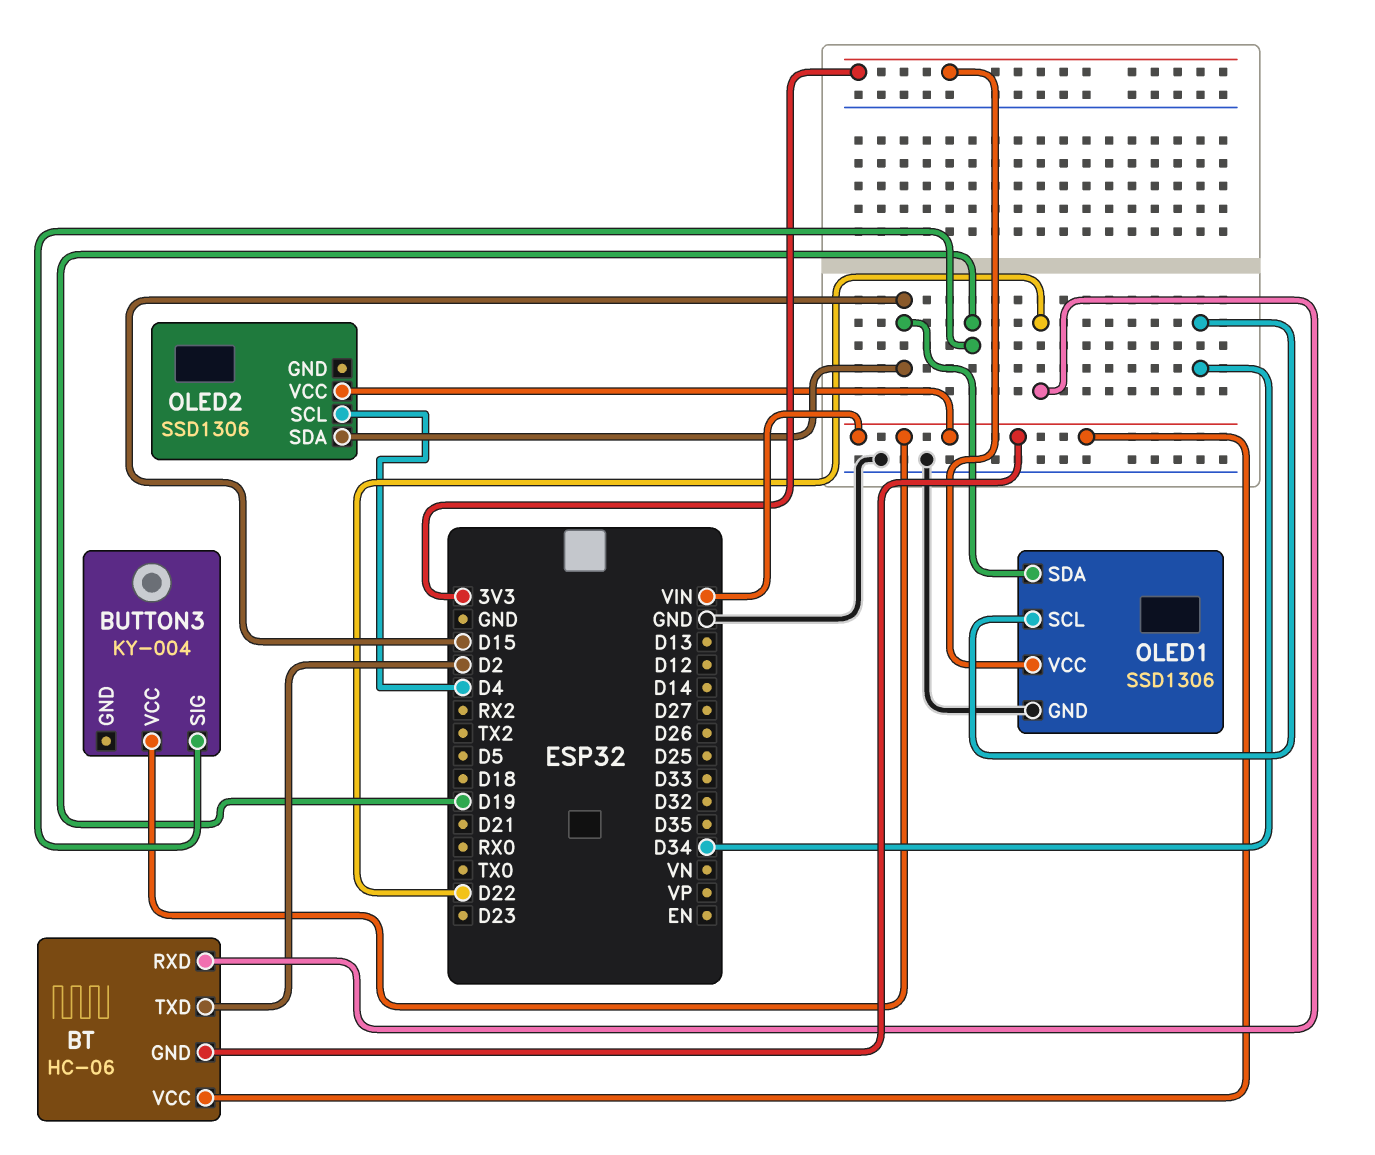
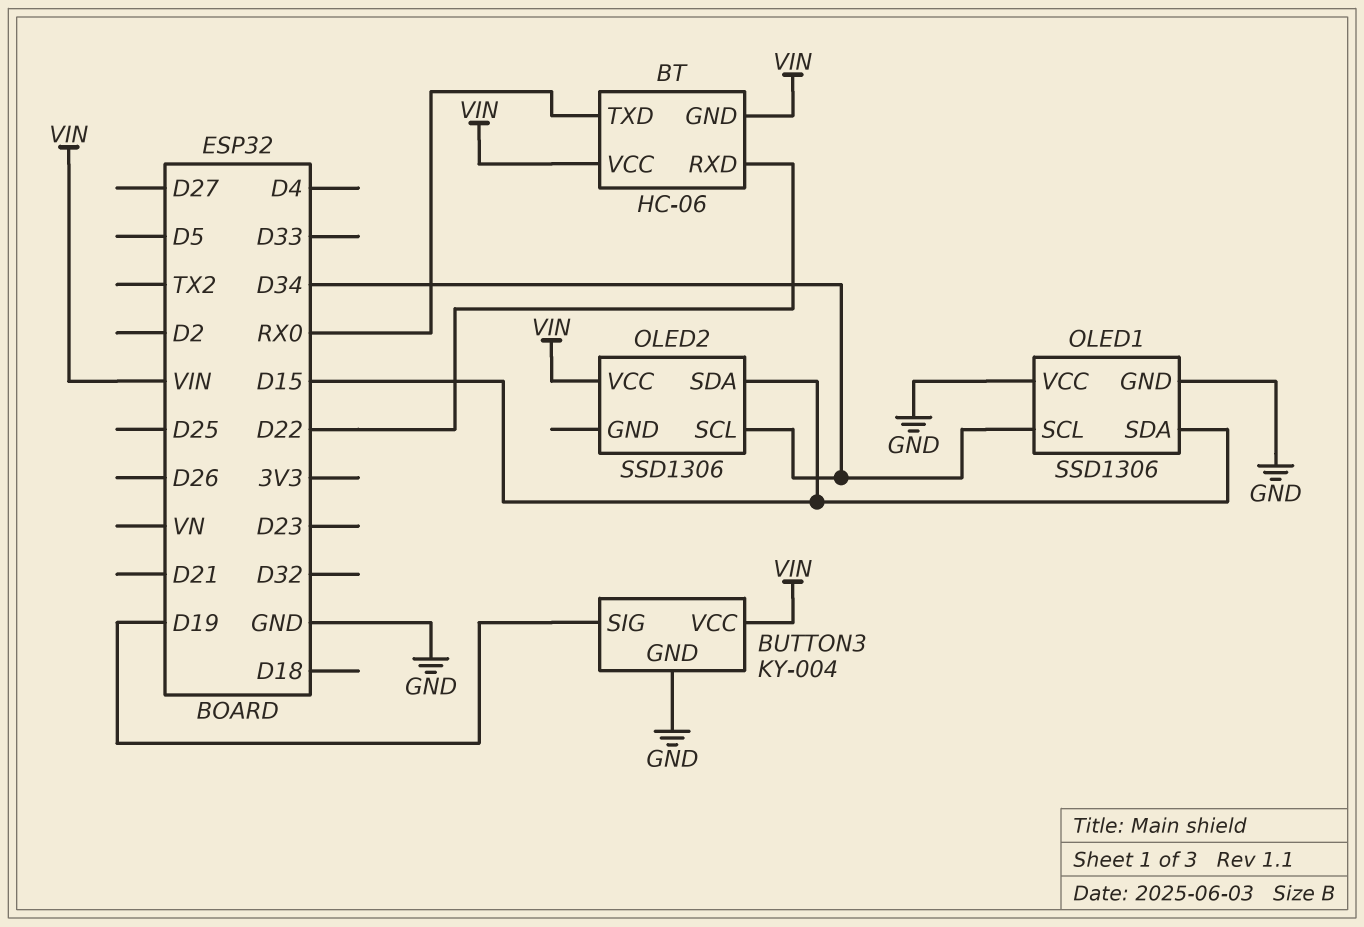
BT pin TXD: D2 -> RX0
BUTTON3 pin GND: none -> GND
OLED1 pin VCC: 3V3 -> GND
OLED2 pin SCL: D4 -> D34

